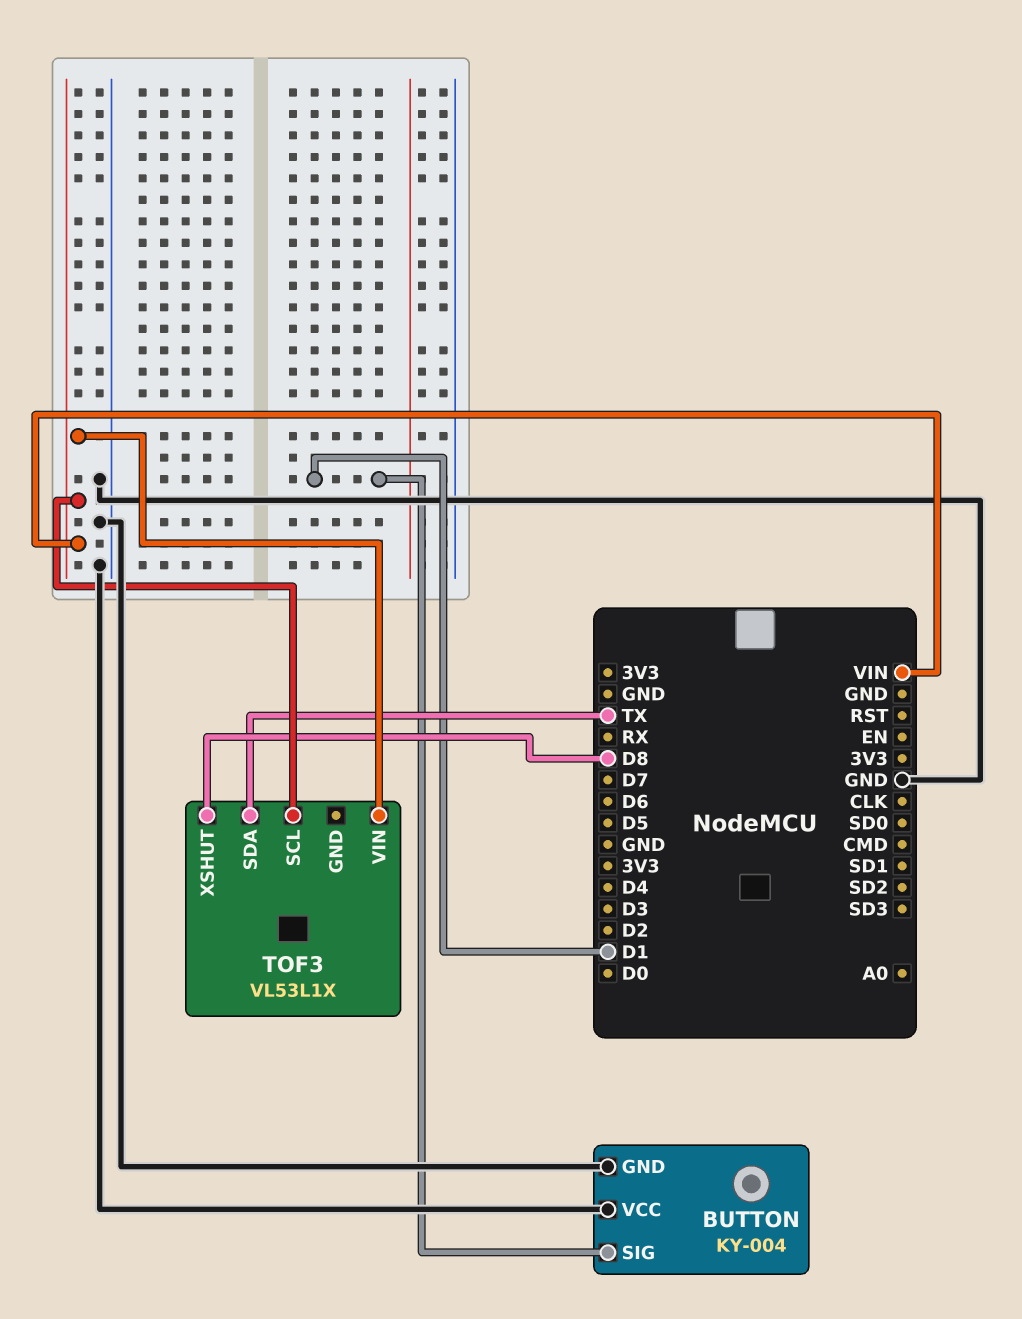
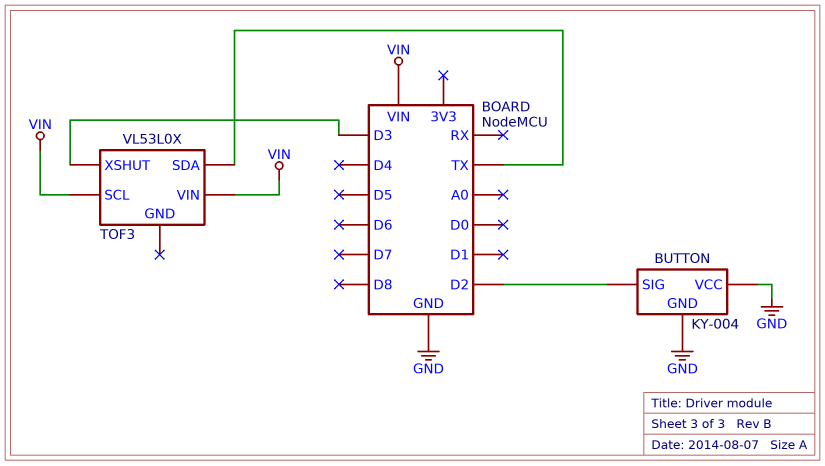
BUTTON pin SIG: D1 -> D2
TOF3: VL53L1X -> VL53L0X
TOF3 pin XSHUT: D8 -> D3

